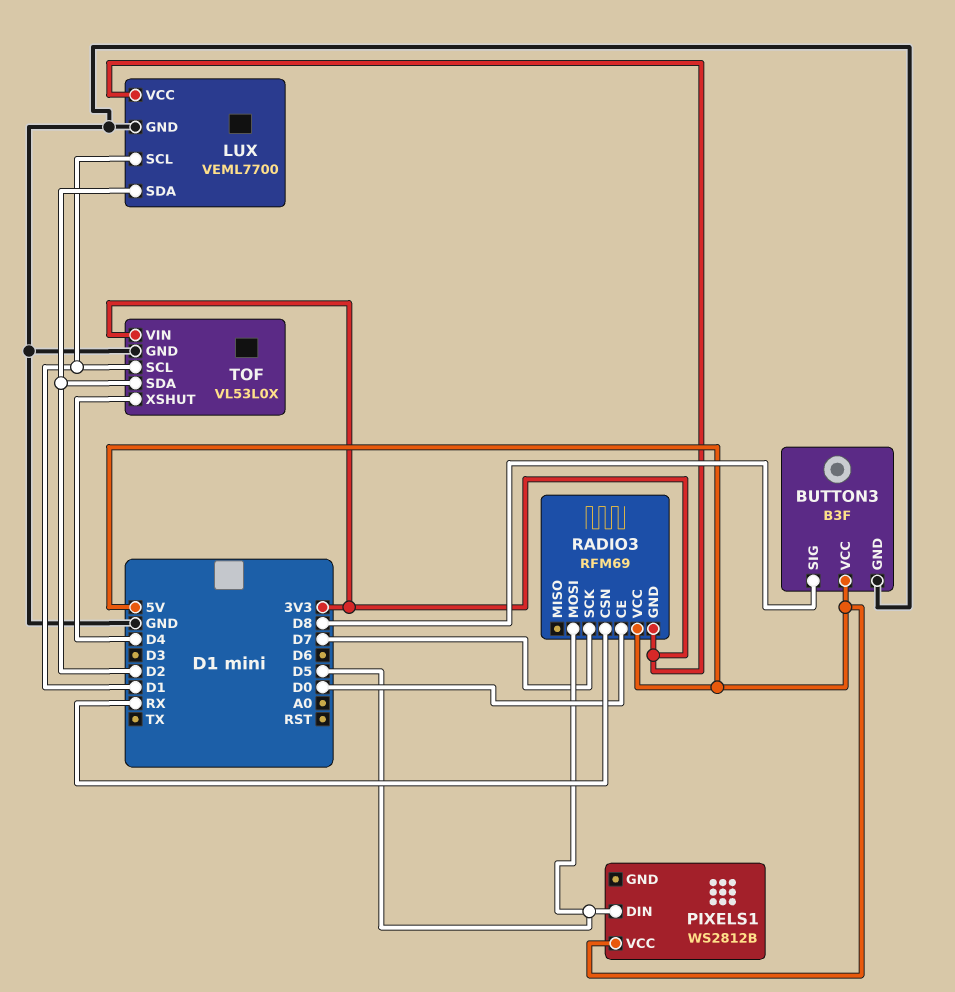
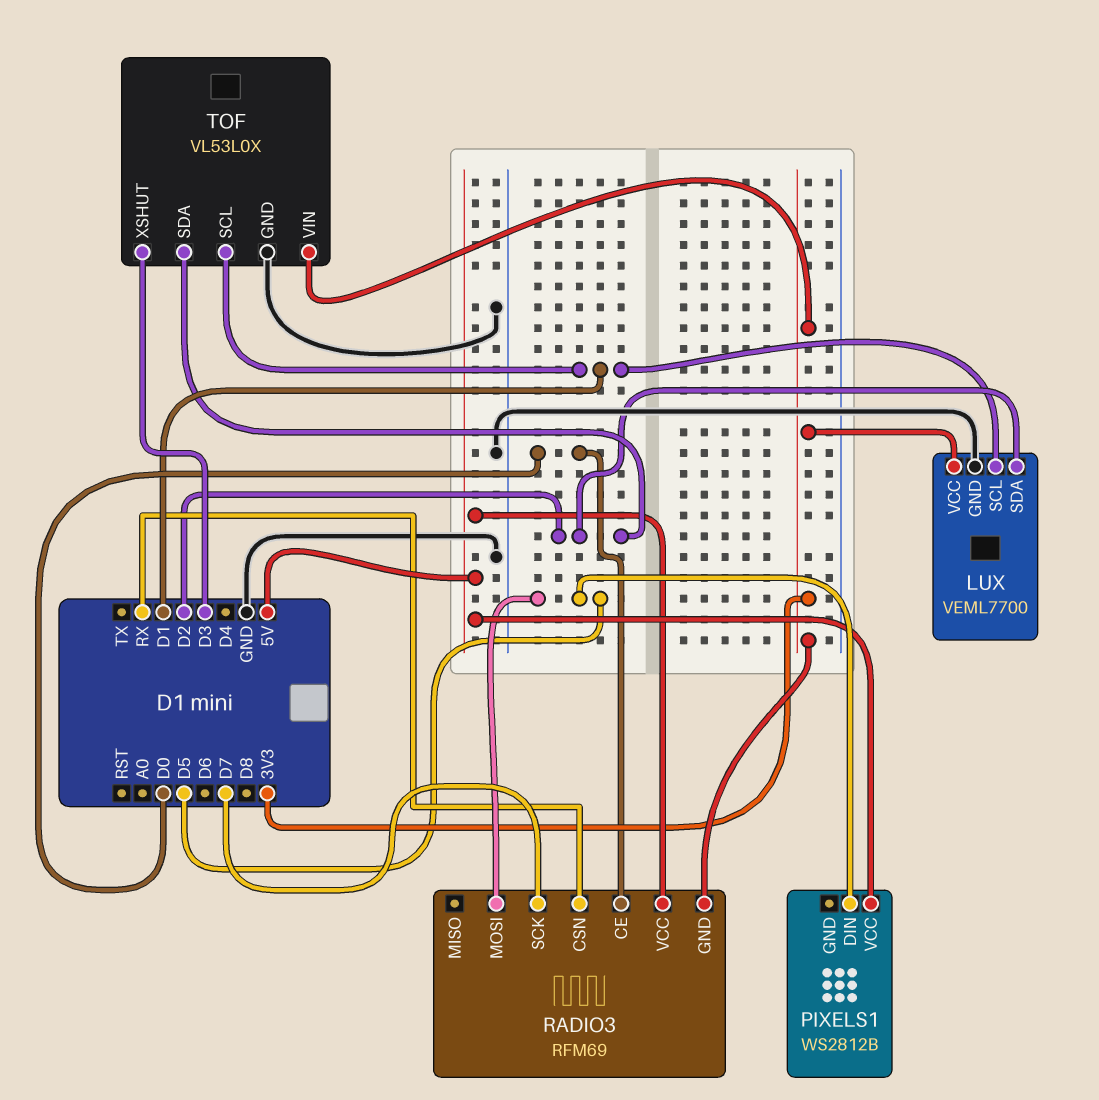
BUTTON3: B3F -> none
BUTTON3 pin GND: GND -> none
BUTTON3 pin SIG: D8 -> none
BUTTON3 pin VCC: 5V -> none
TOF pin XSHUT: D4 -> D3

